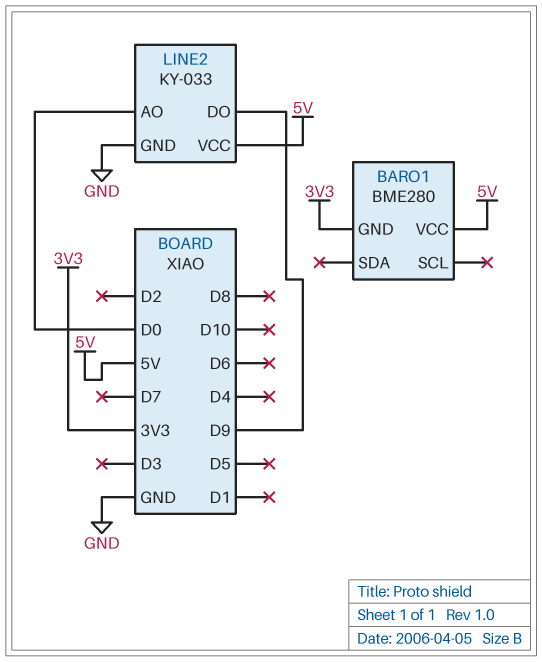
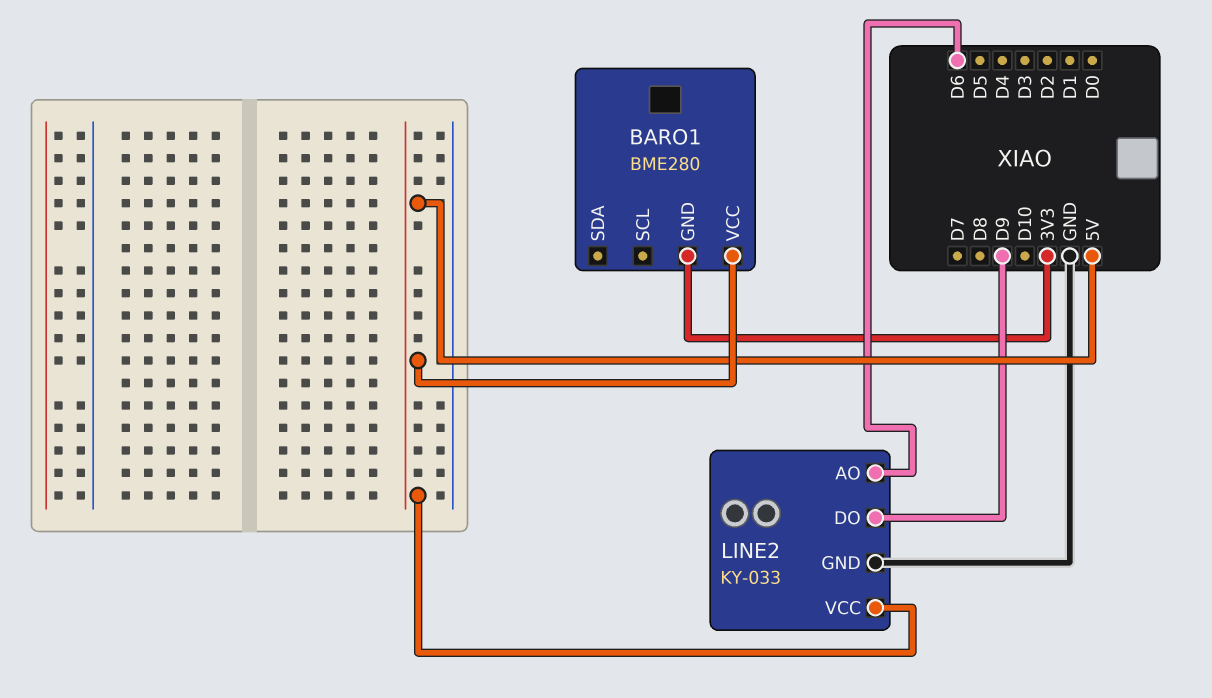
LINE2 pin AO: D0 -> D6

